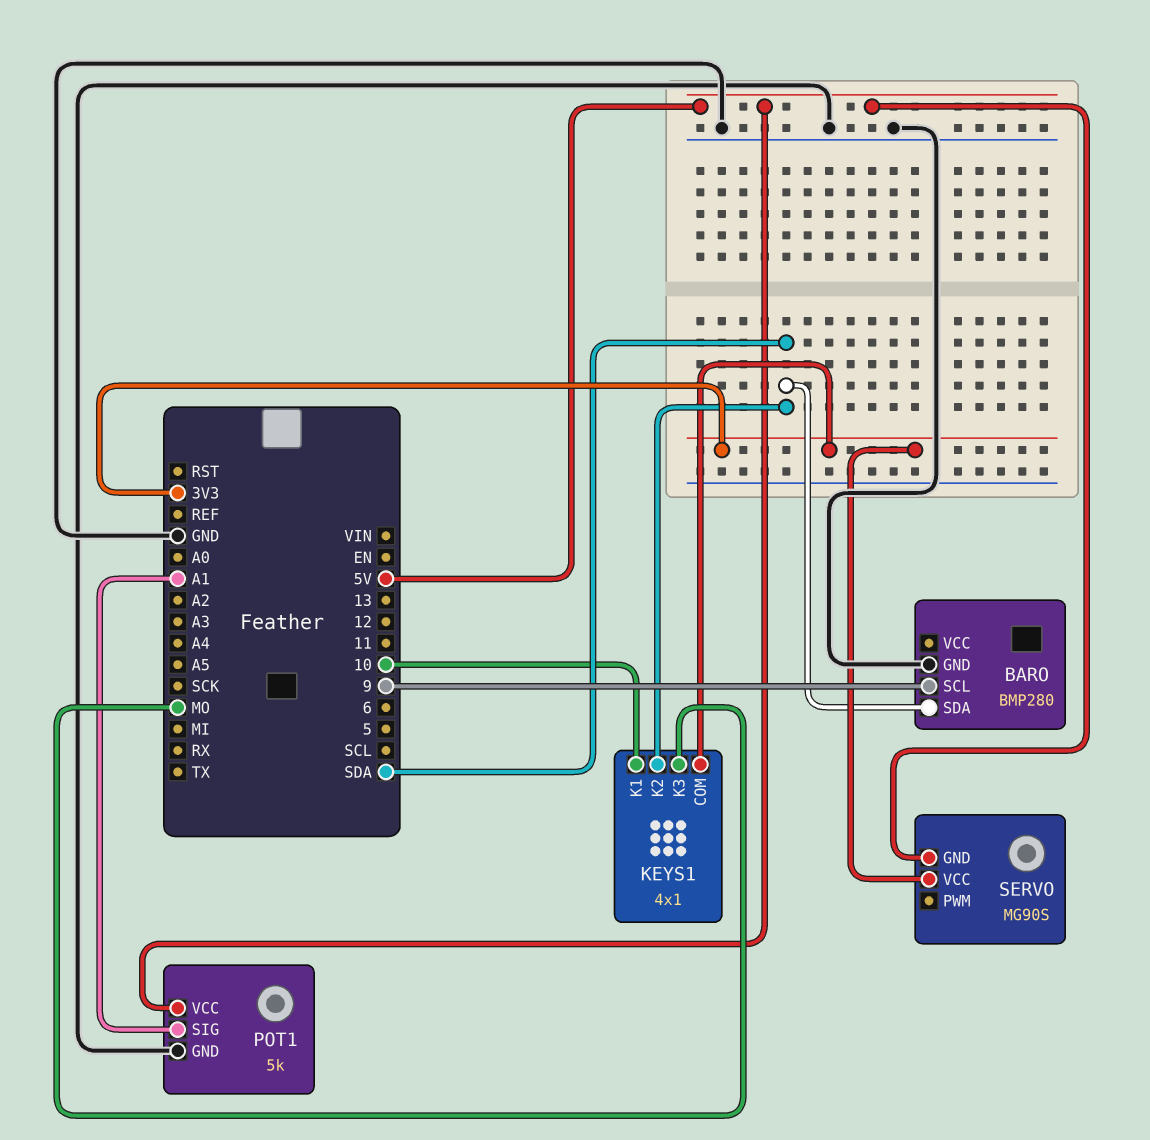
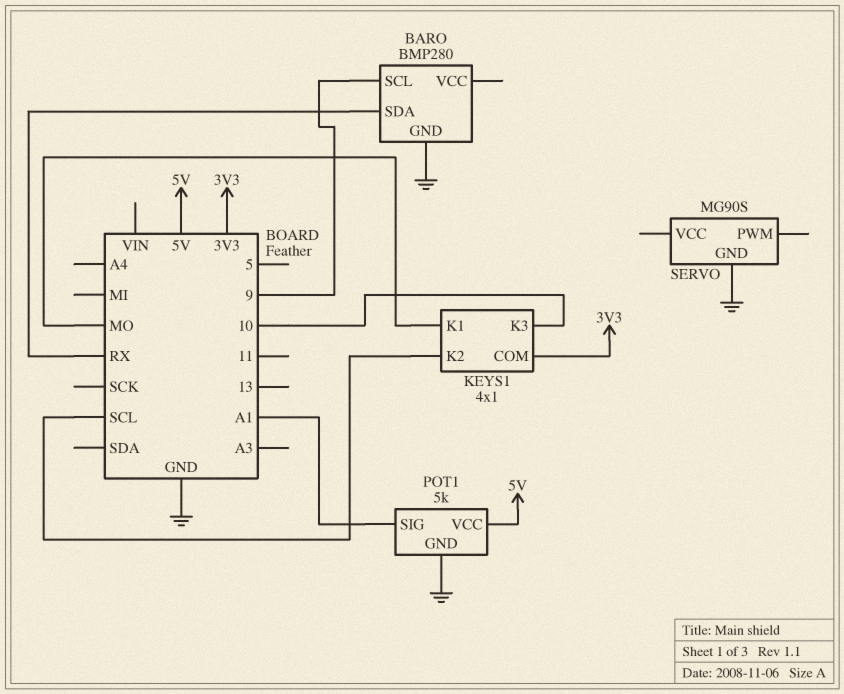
BARO pin SDA: SDA -> RX
KEYS1 pin K1: 10 -> MO
KEYS1 pin K2: SDA -> SCL
KEYS1 pin K3: MO -> 10
SERVO pin GND: 5V -> GND
SERVO pin VCC: 3V3 -> none

